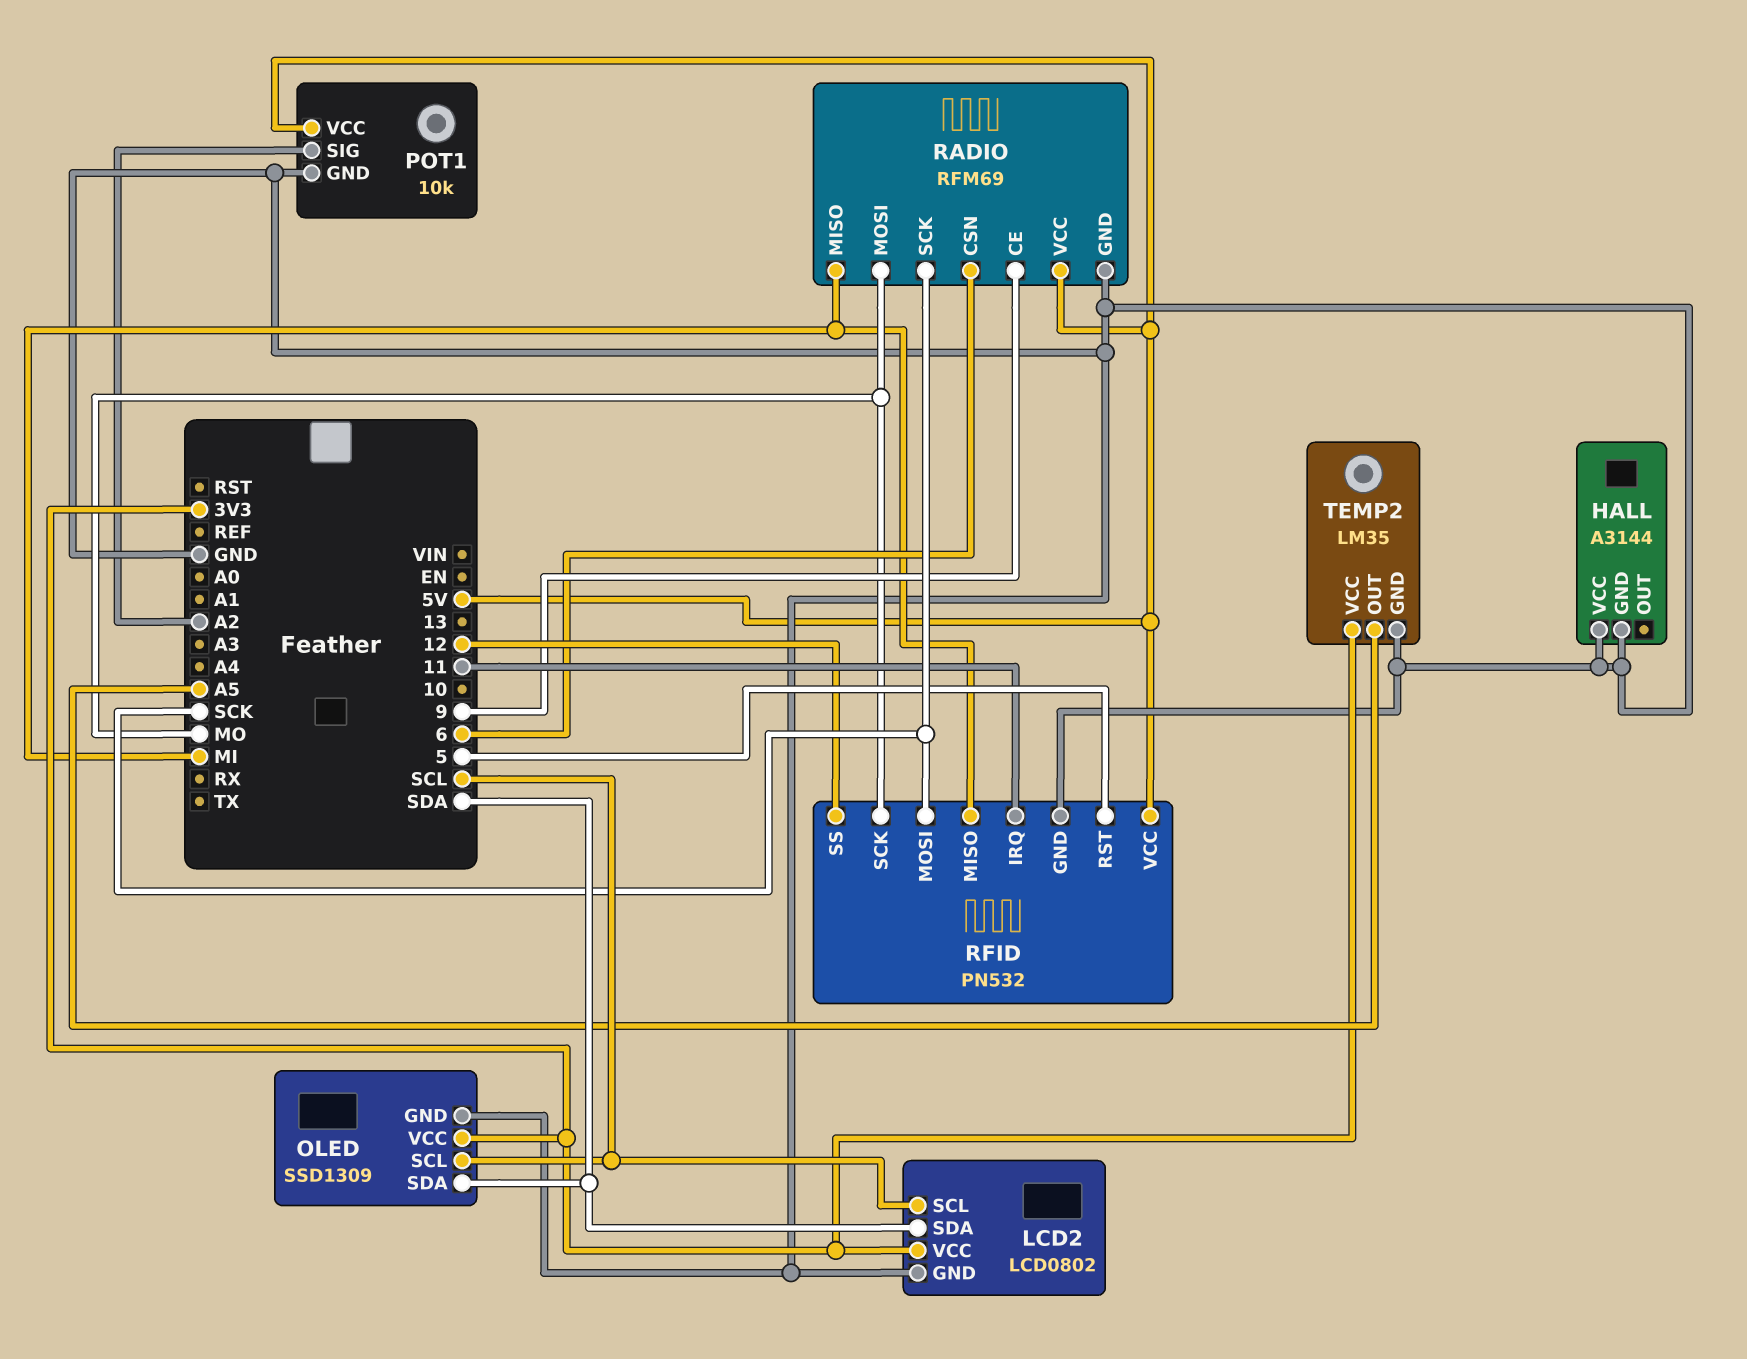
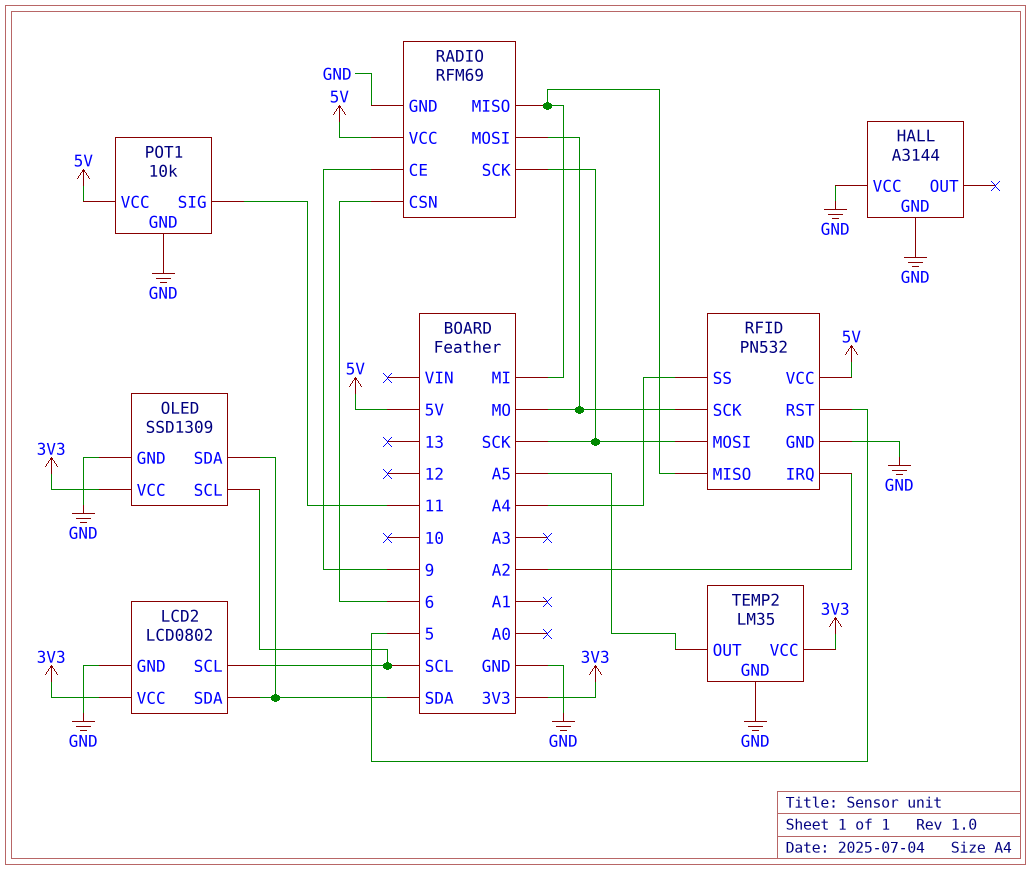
POT1 pin SIG: A2 -> 11
RFID pin IRQ: 11 -> A2
RFID pin SS: 12 -> A4

